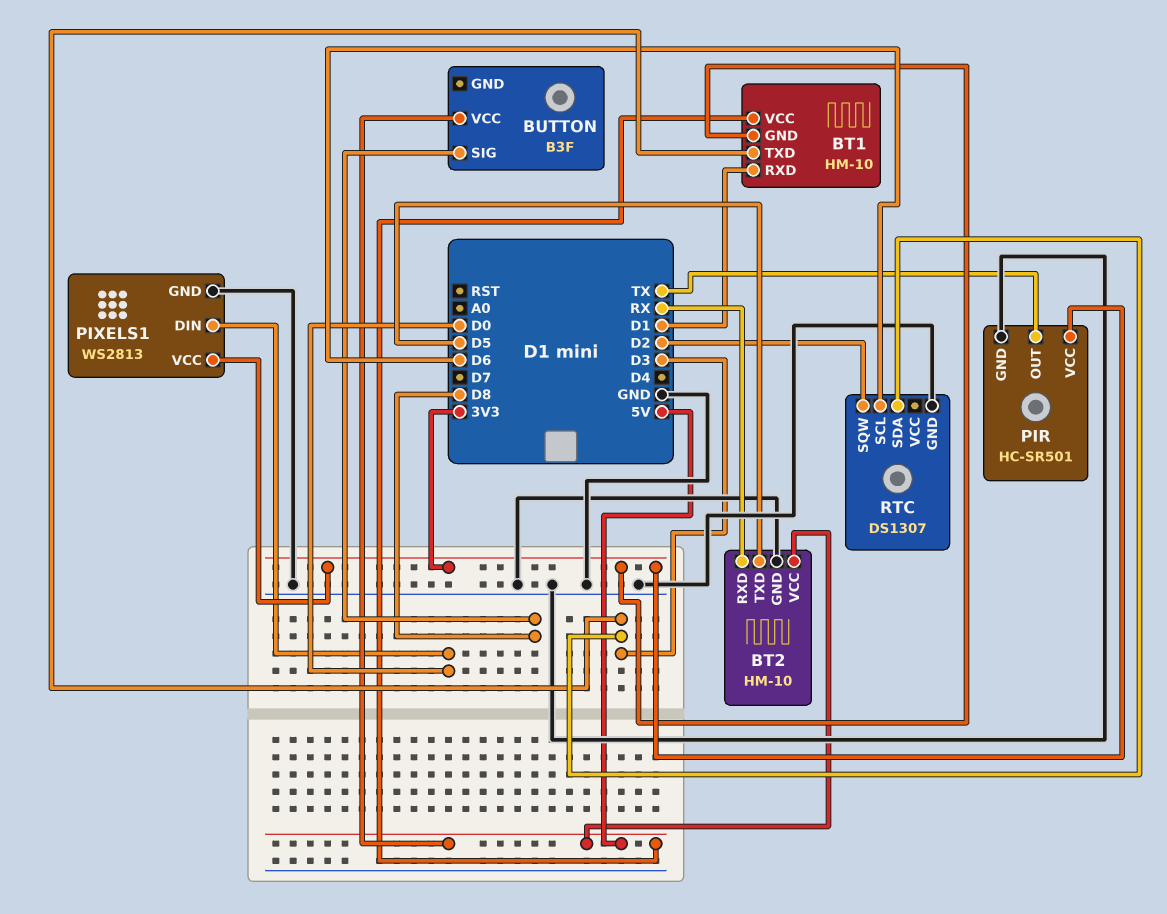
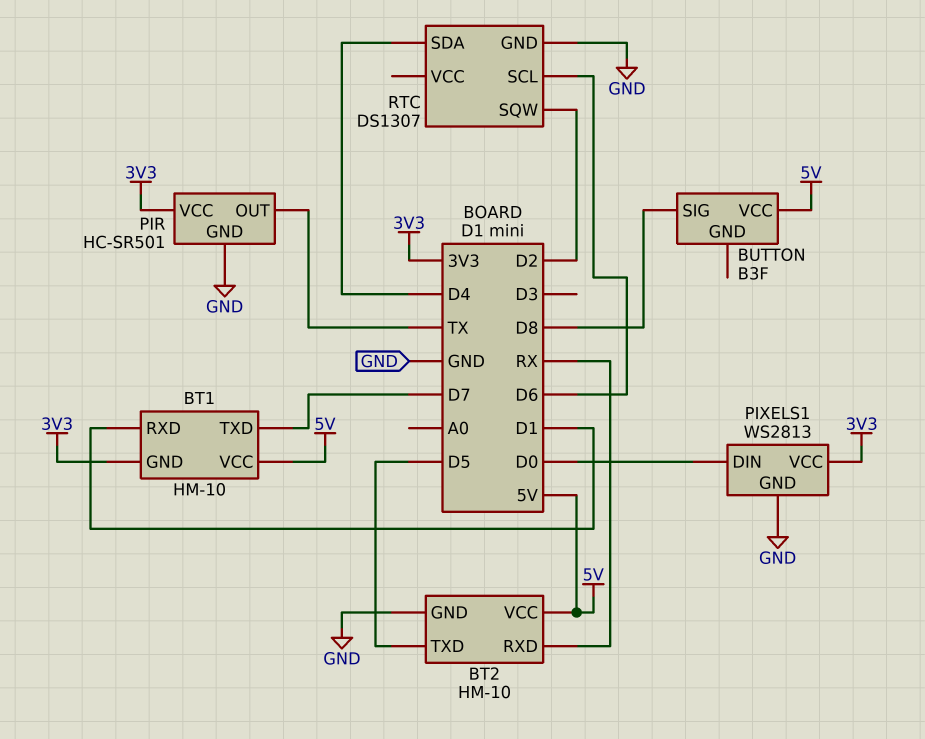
BT1 pin TXD: D3 -> D7
RTC pin SDA: D3 -> D4

